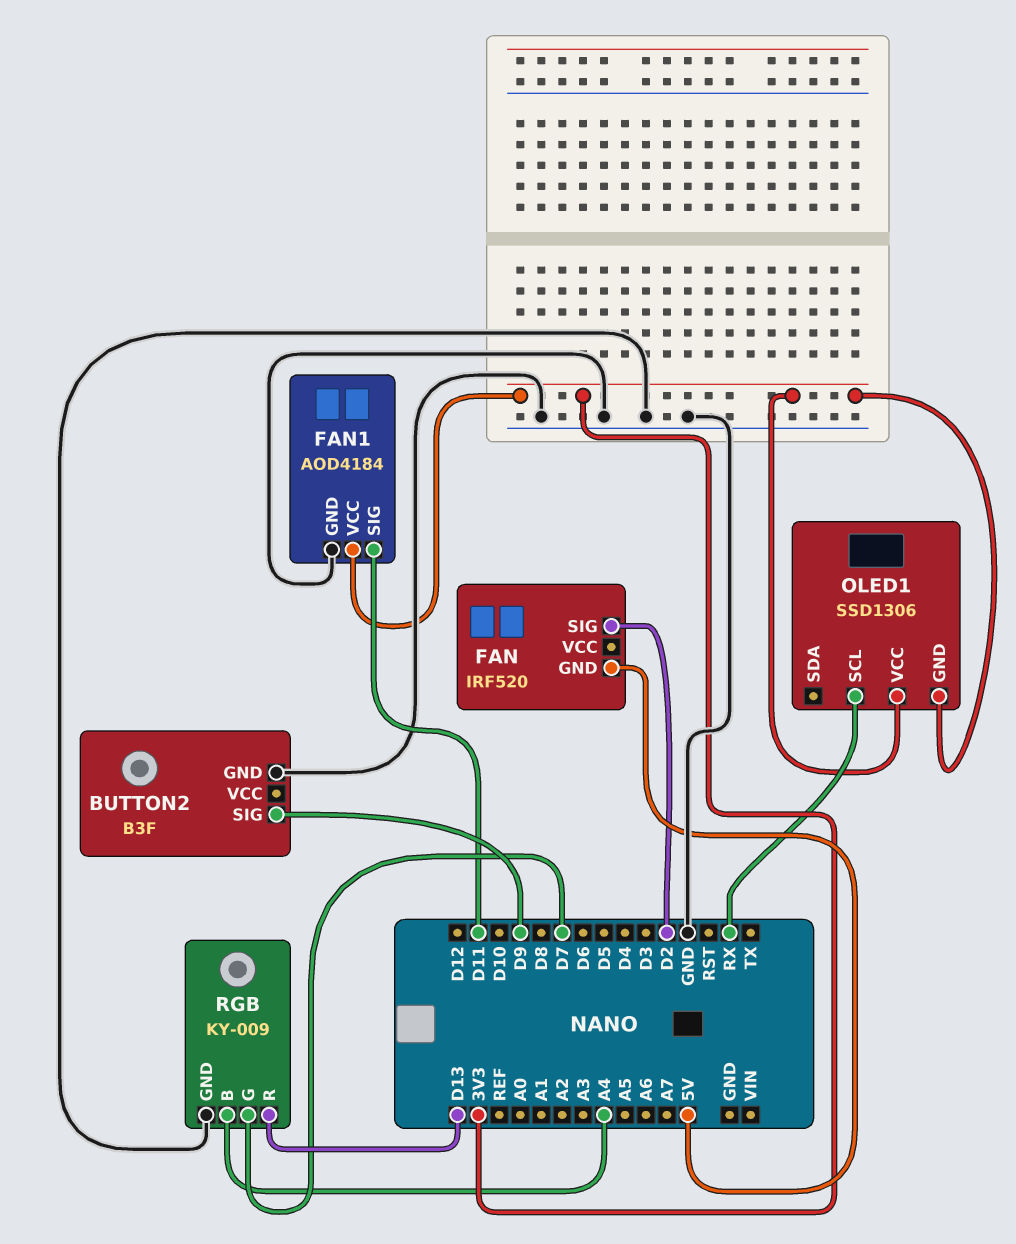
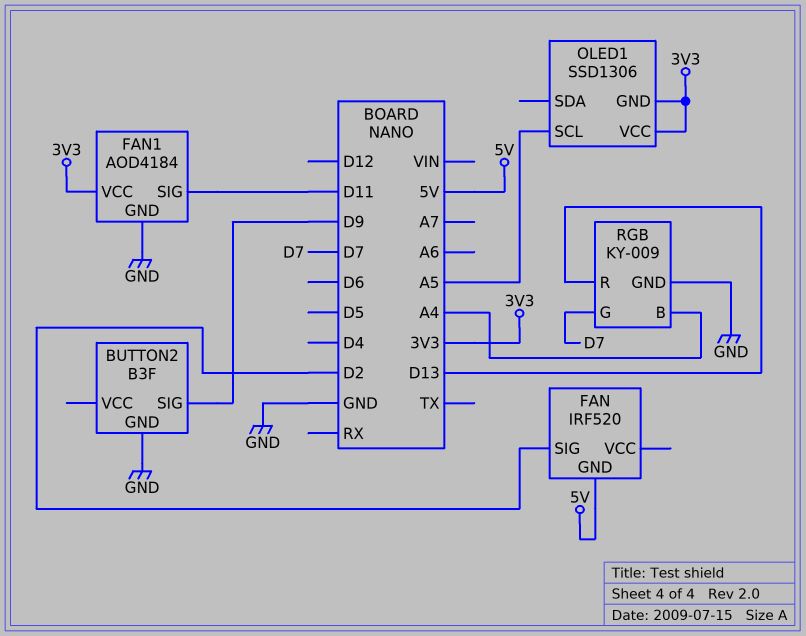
OLED1 pin SCL: RX -> A5

